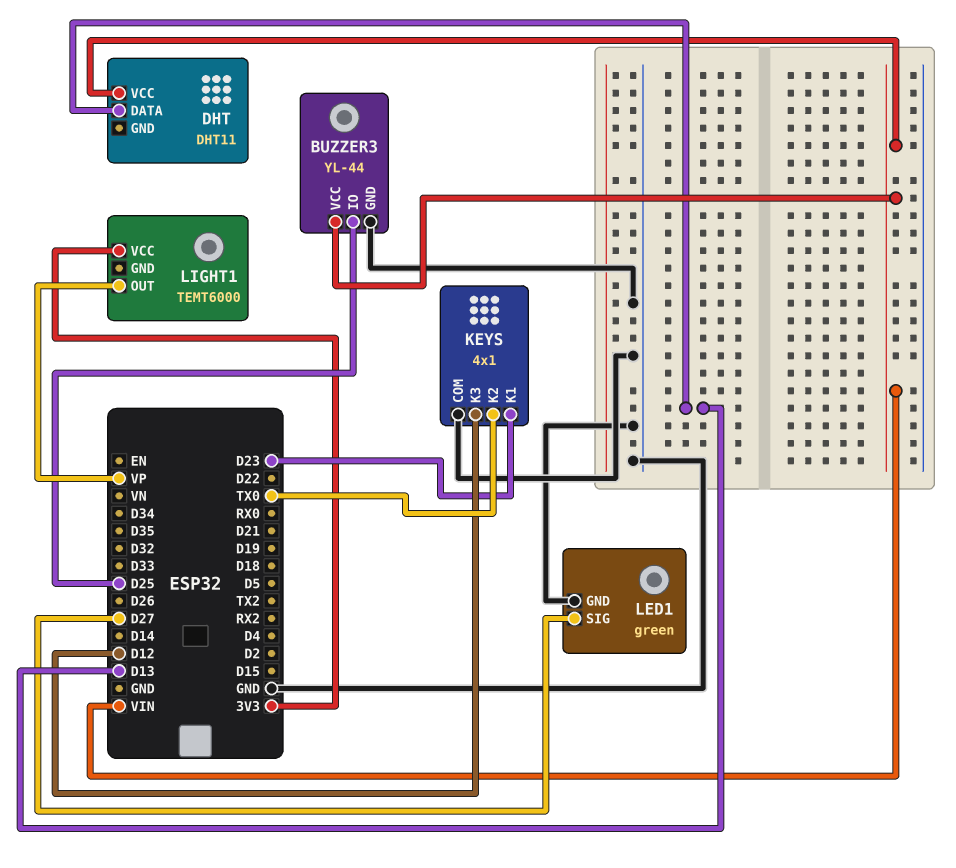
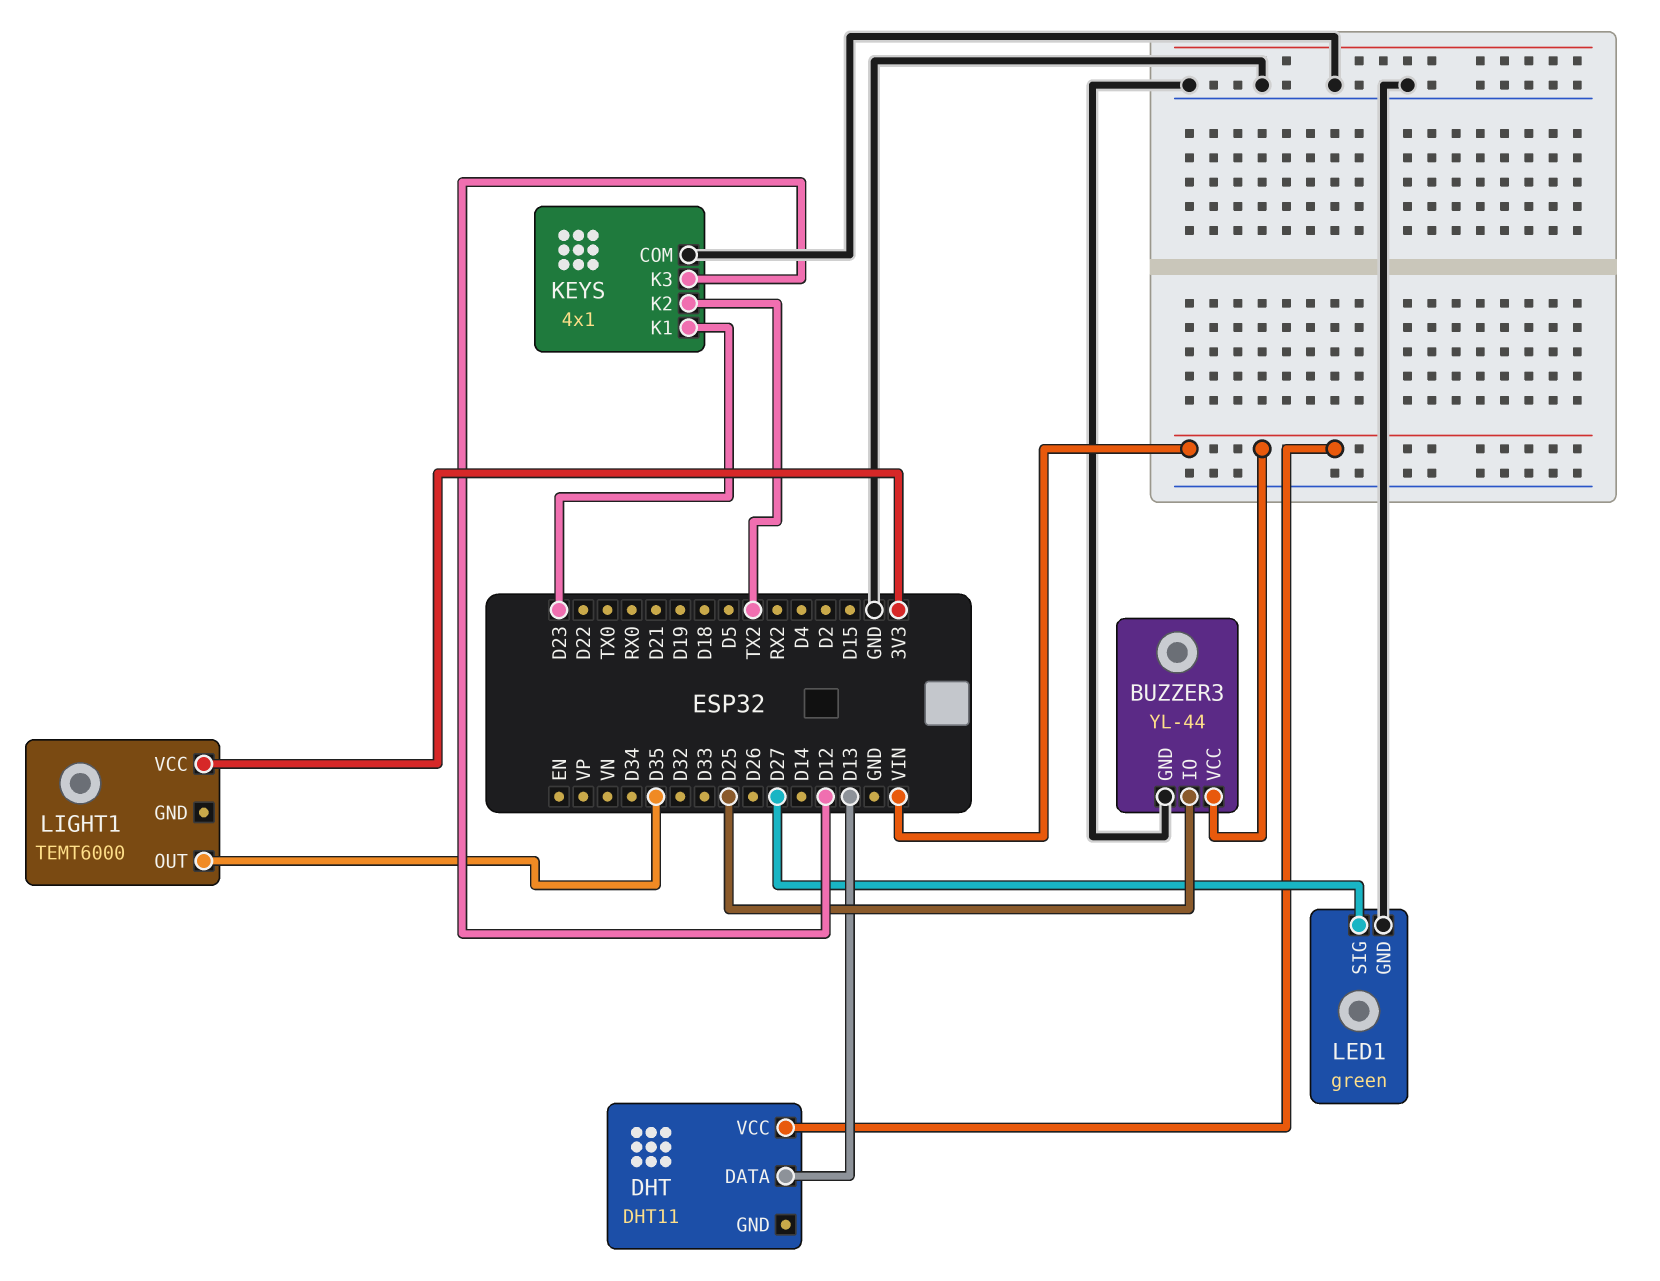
KEYS pin K2: TX0 -> TX2
LIGHT1 pin OUT: VP -> D35

